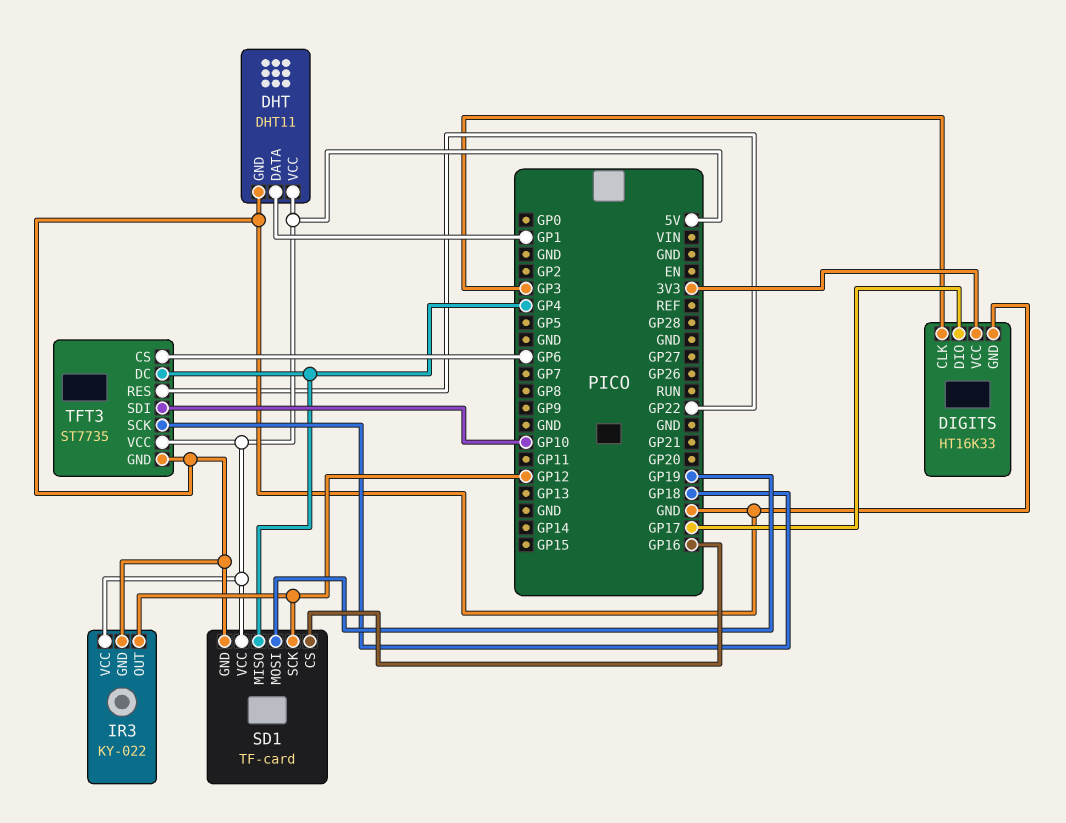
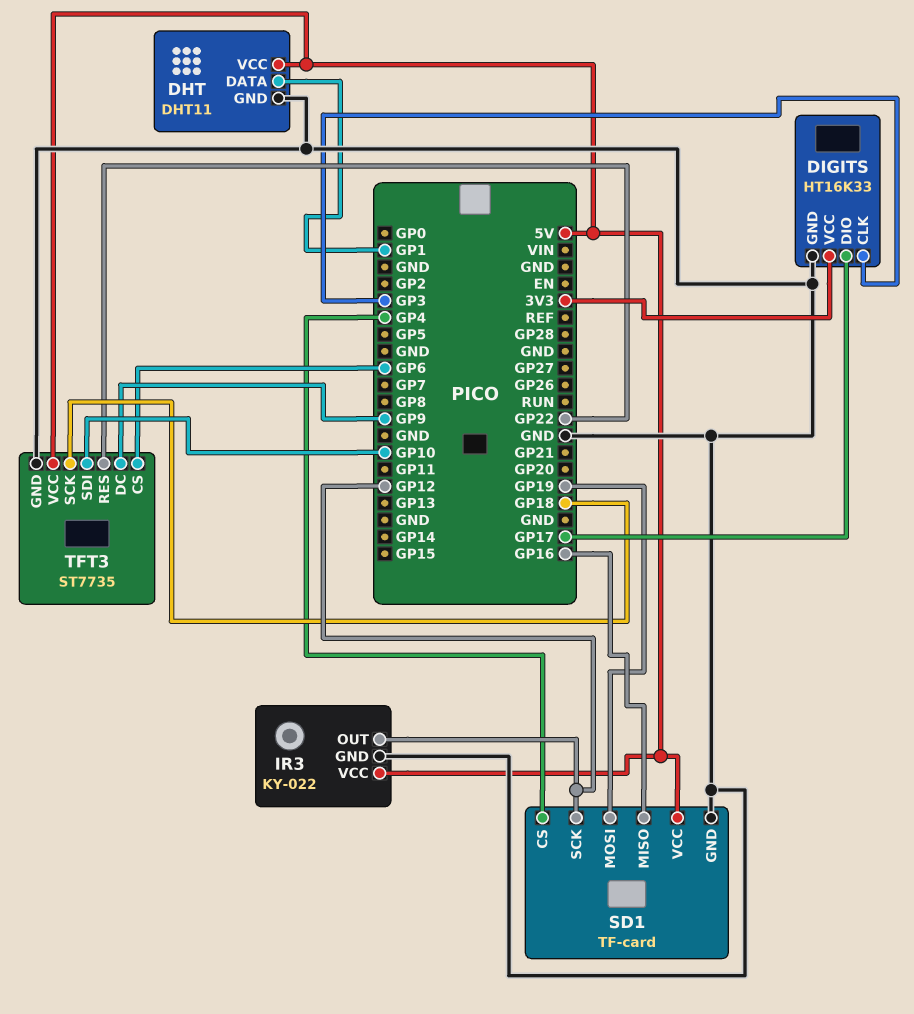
SD1 pin CS: GP16 -> GP4
SD1 pin MISO: GP4 -> GP16
TFT3 pin DC: GP4 -> GP9

